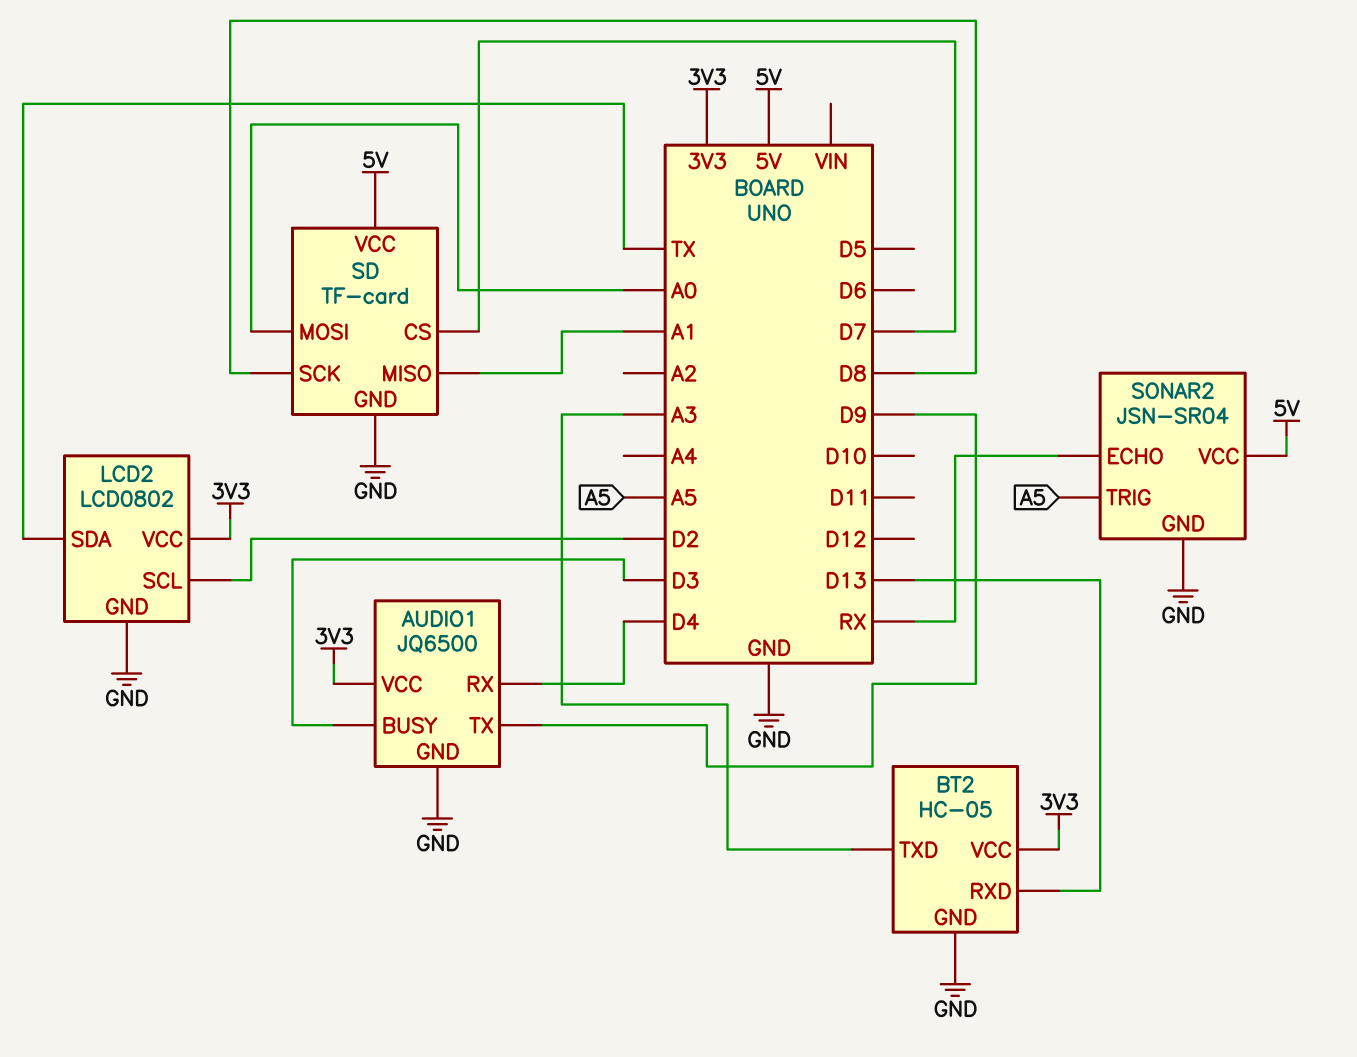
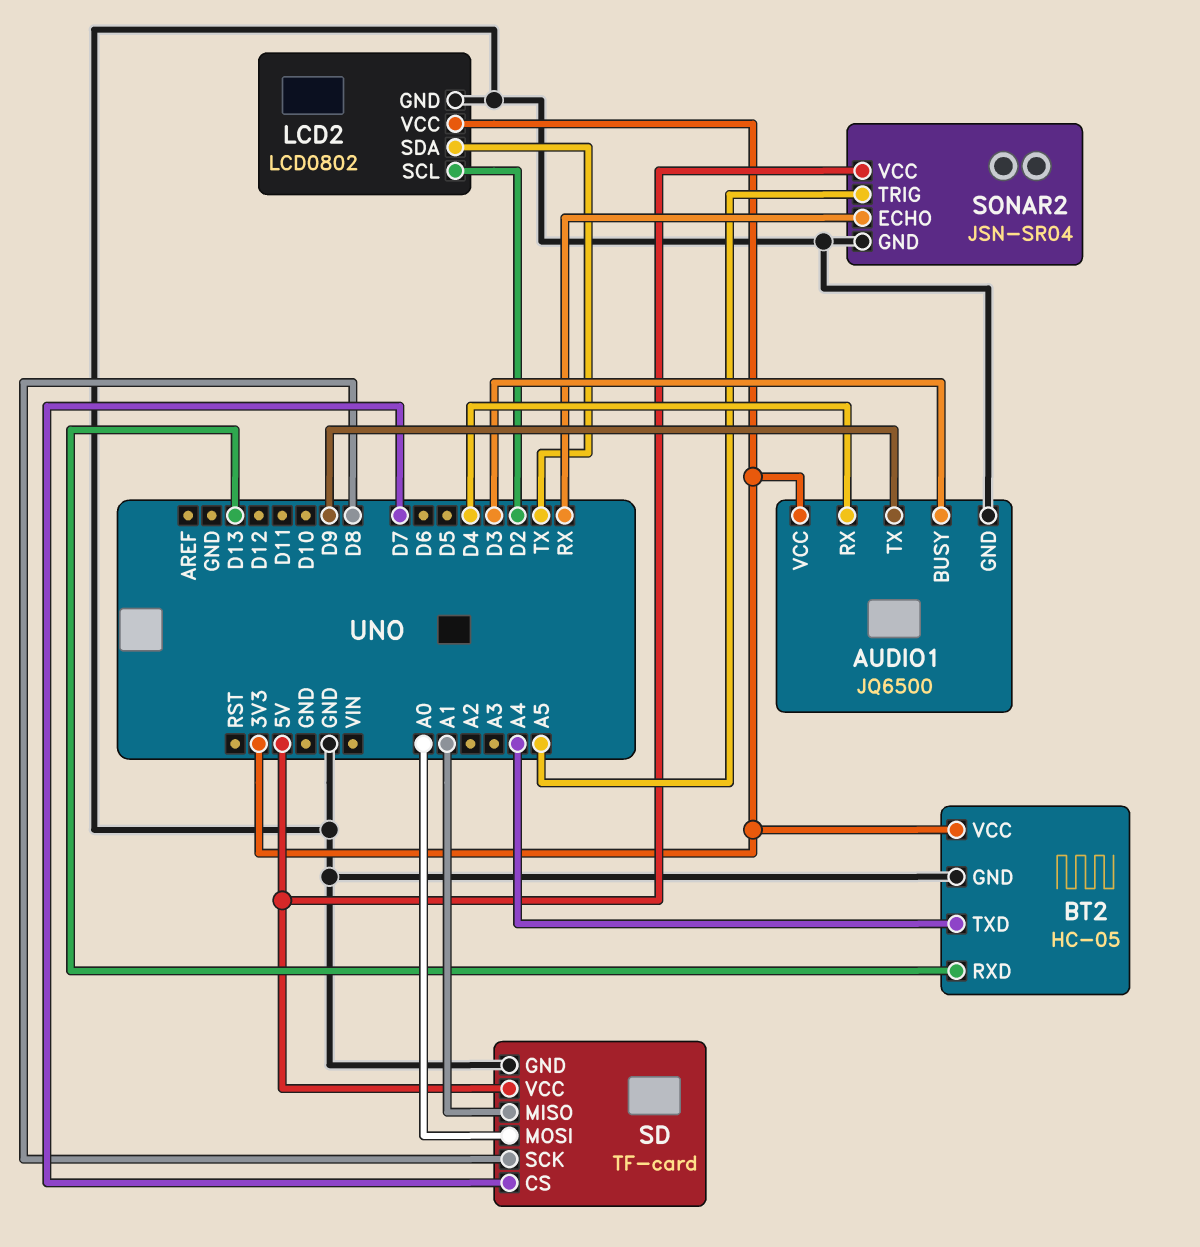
BT2 pin TXD: A3 -> A4

